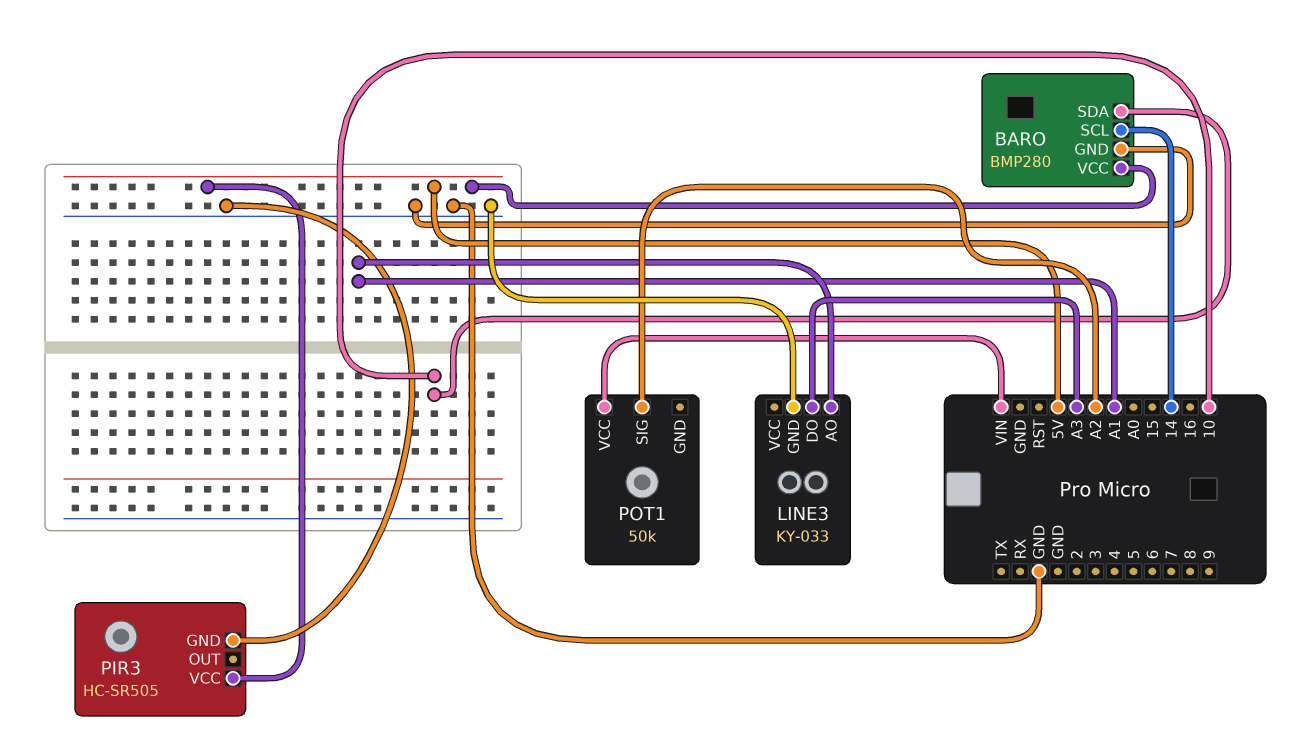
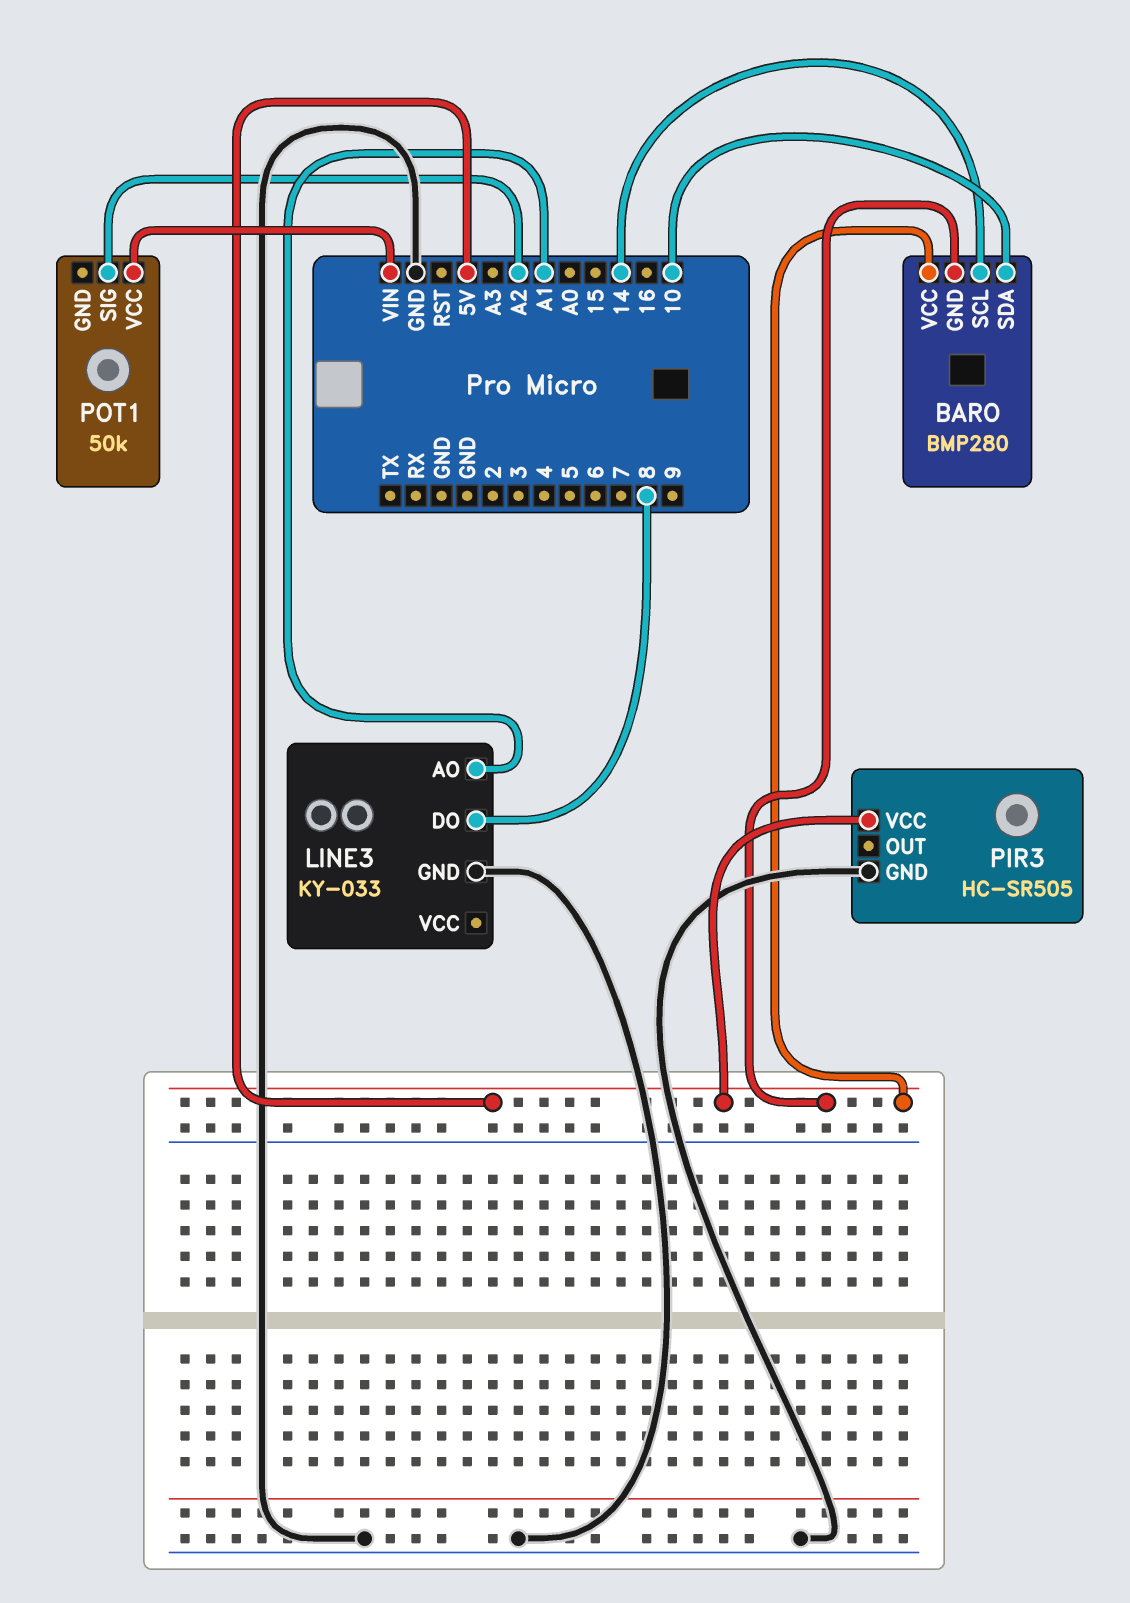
BARO pin GND: GND -> 5V
LINE3 pin DO: A3 -> 8

